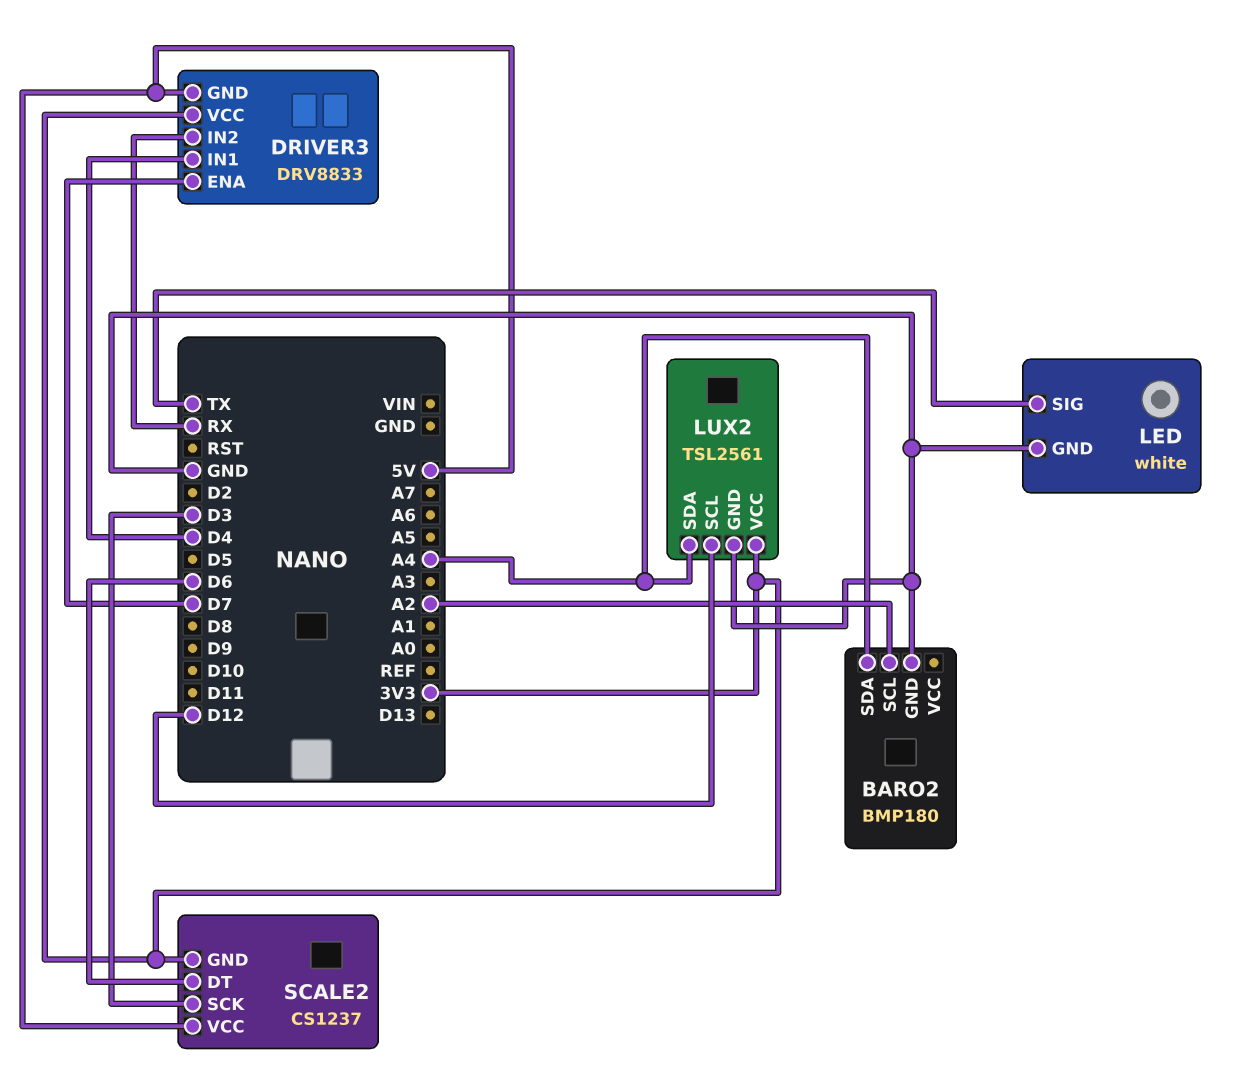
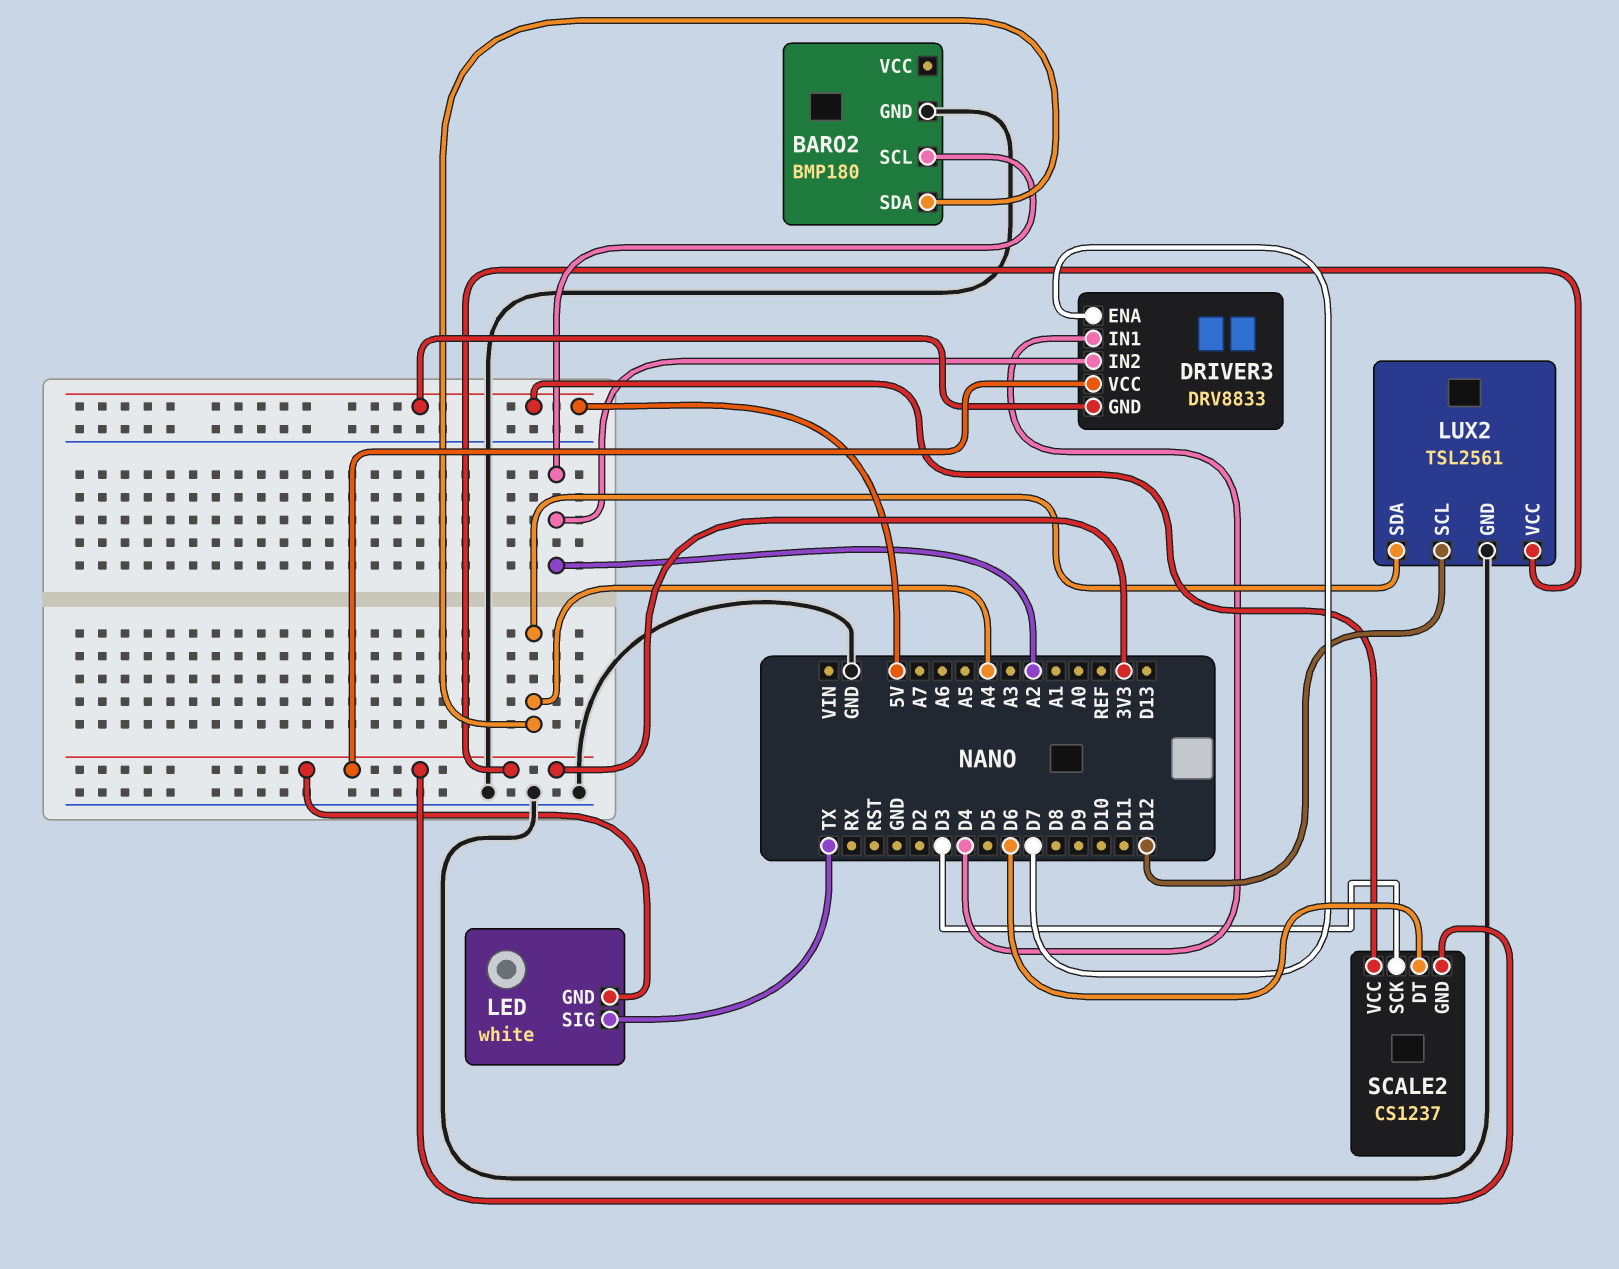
DRIVER3 pin IN2: RX -> A2
LED pin GND: GND -> 3V3

